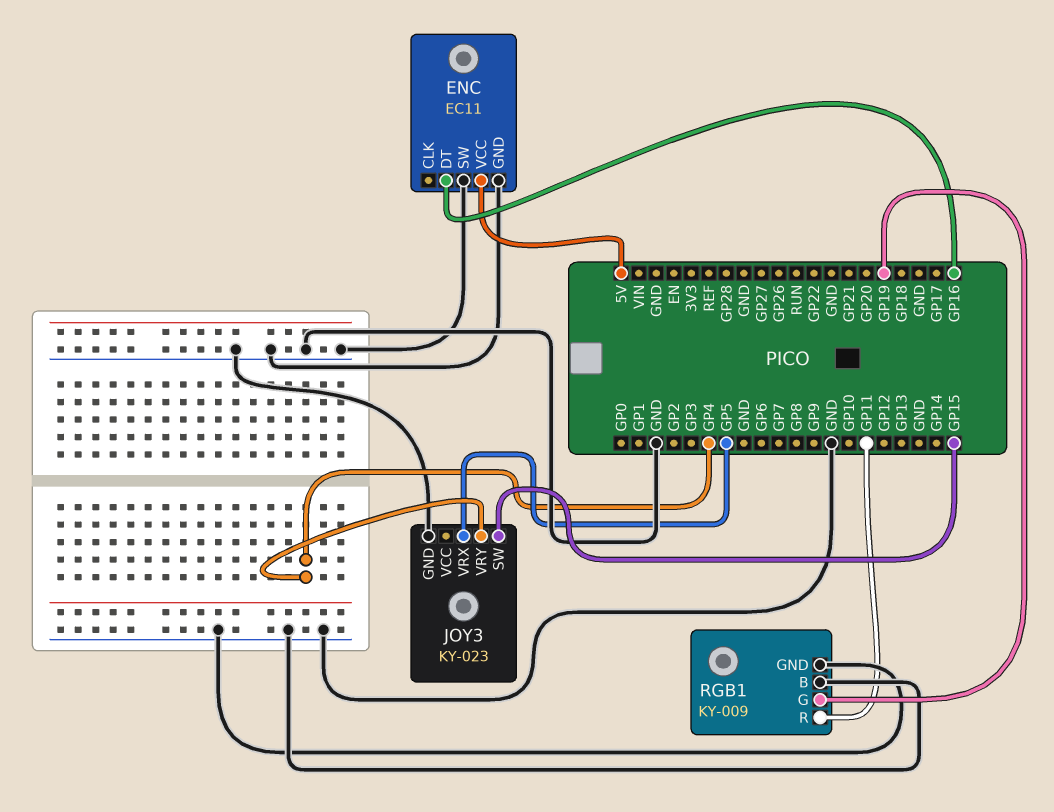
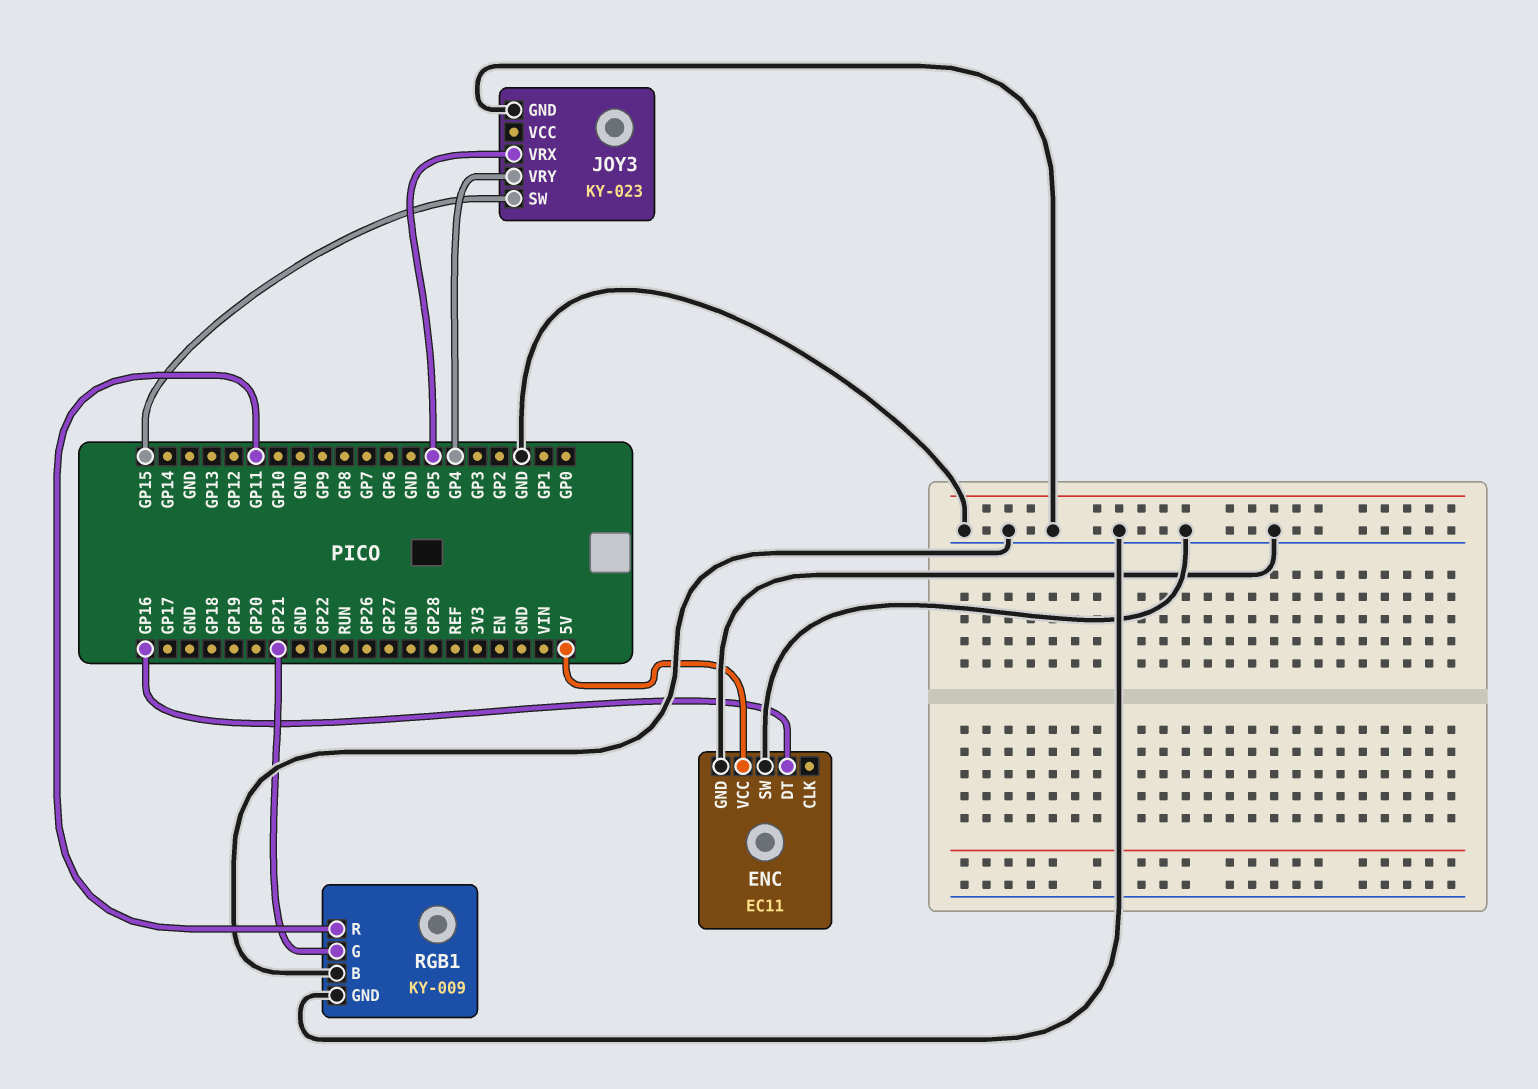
RGB1 pin G: GP19 -> GP21

